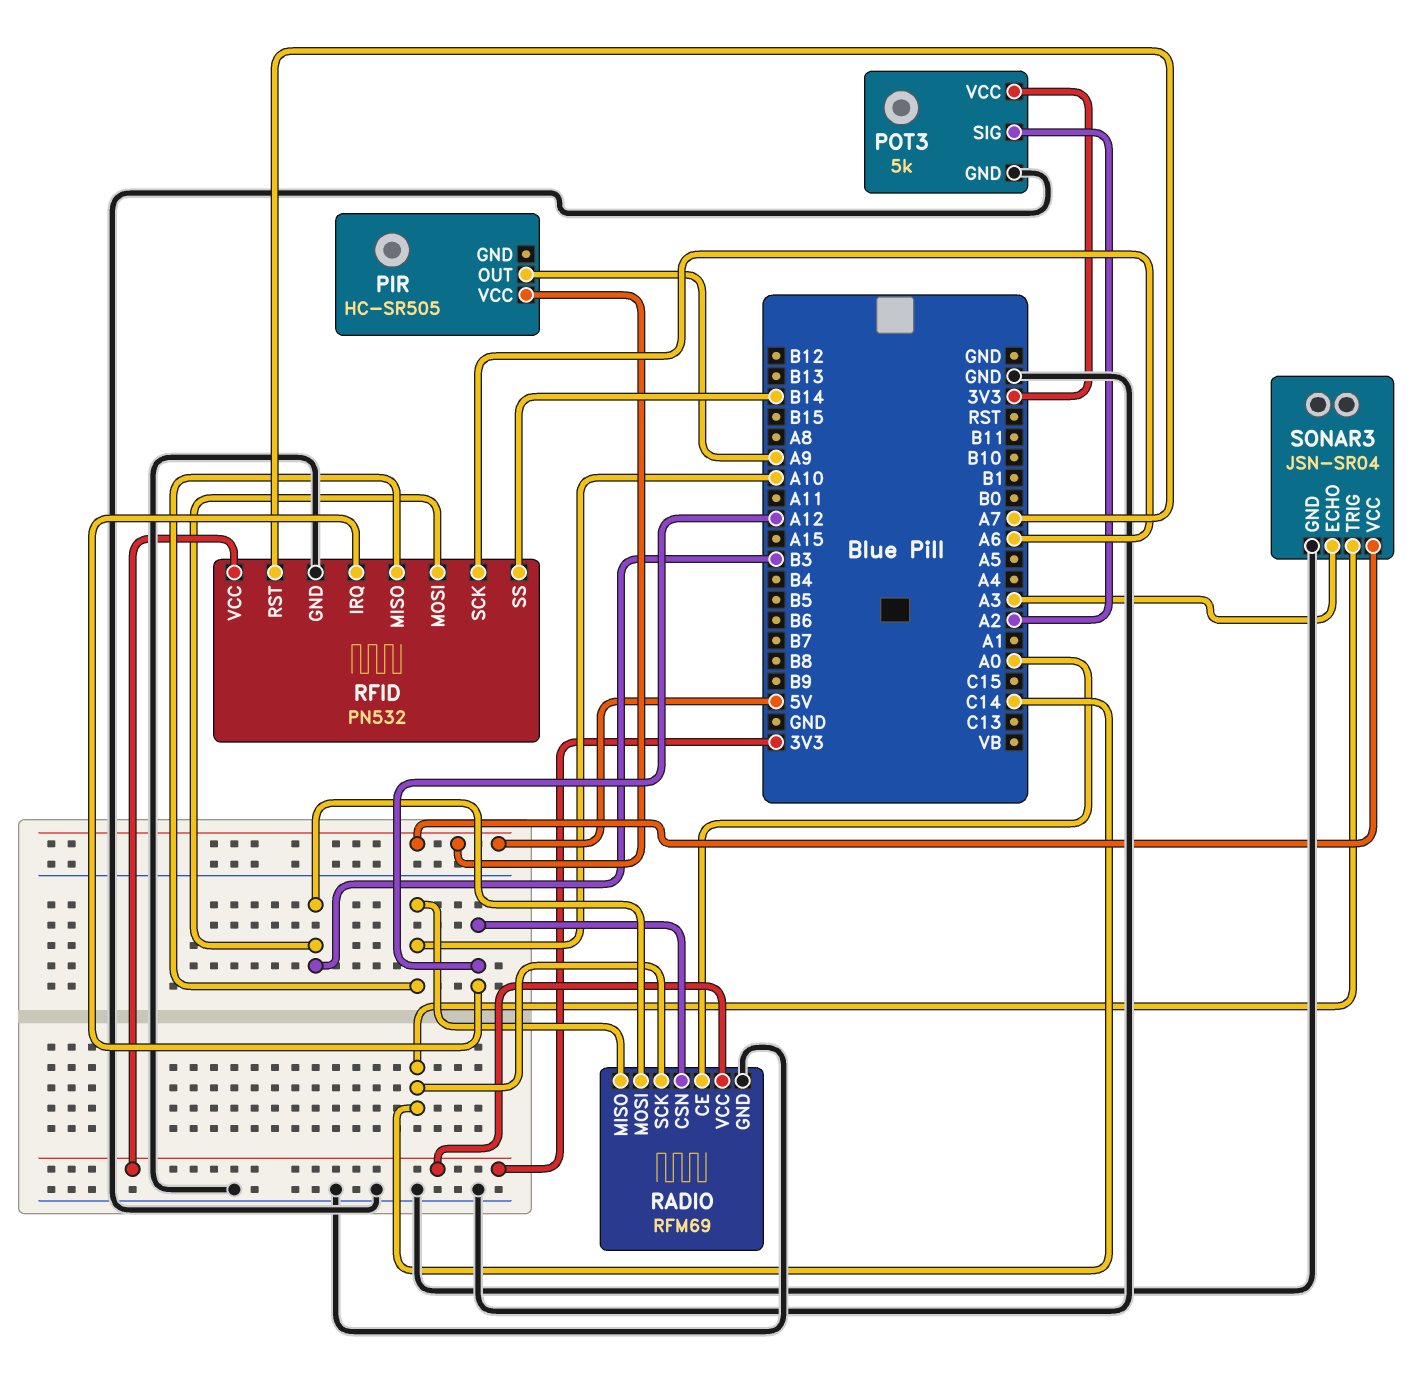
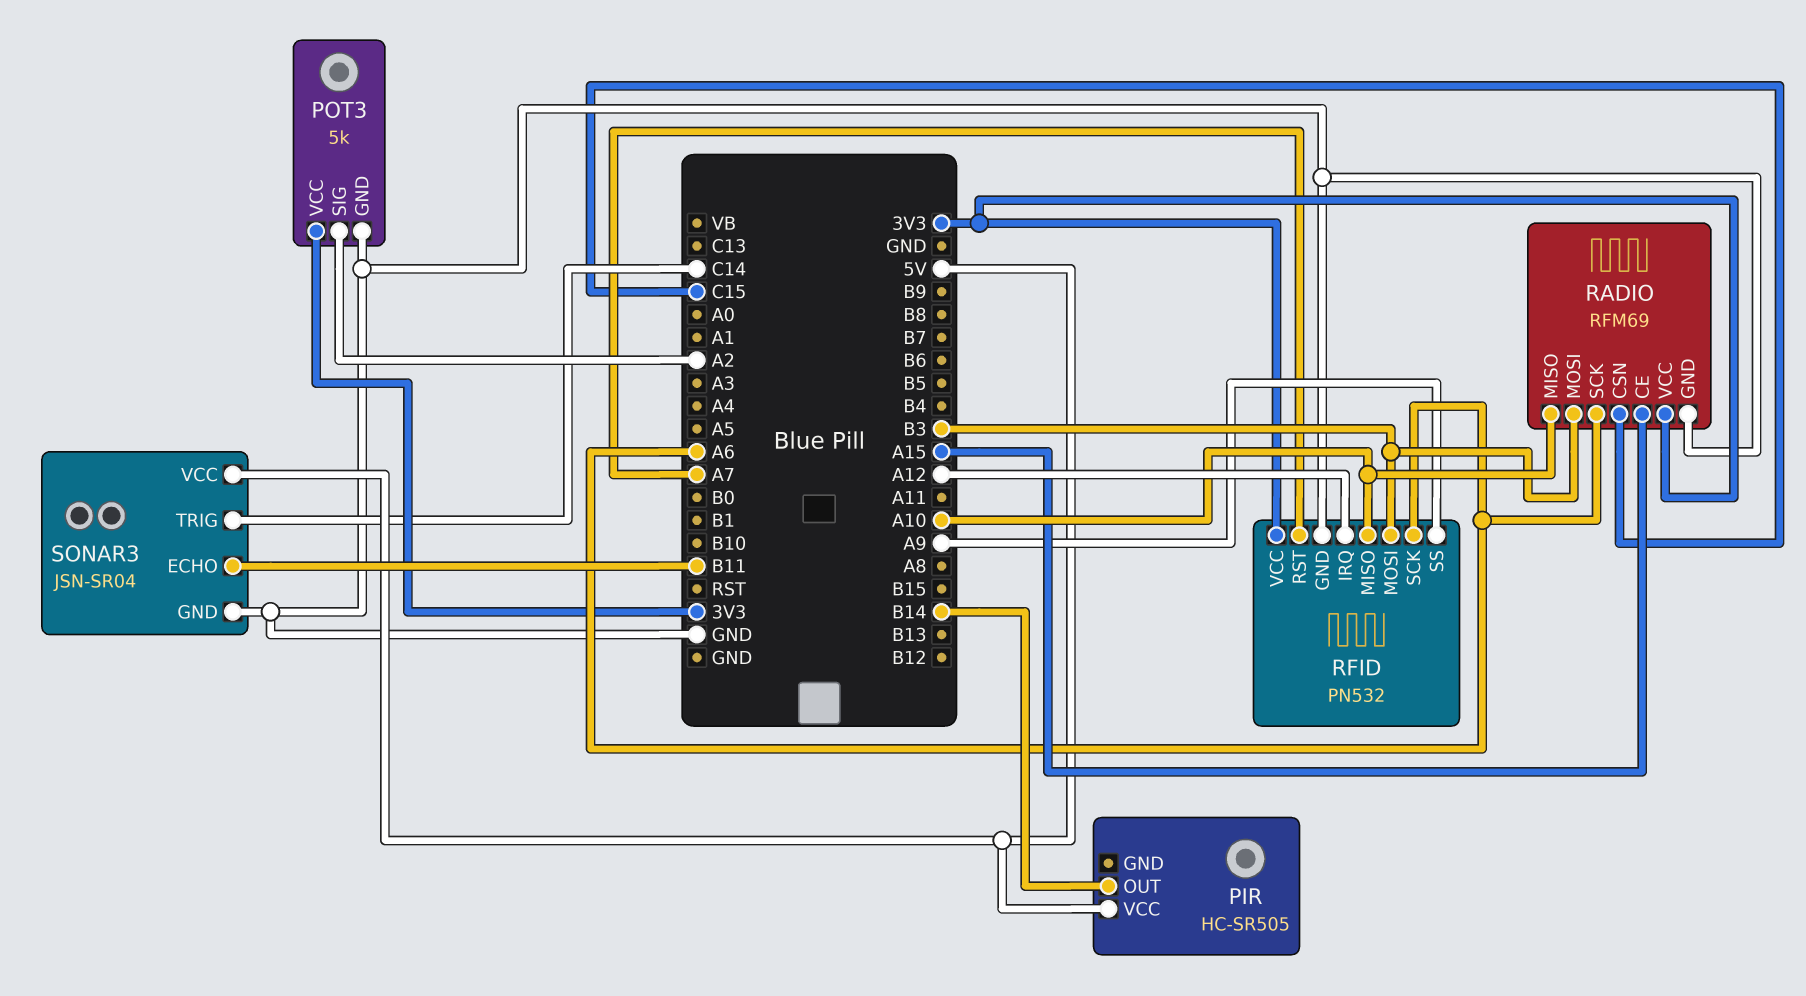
PIR pin OUT: A9 -> B14
RADIO pin CE: A0 -> A15
RADIO pin CSN: A12 -> C15
RADIO pin SCK: C14 -> A6
RFID pin SS: B14 -> A9
SONAR3 pin ECHO: A3 -> B11

